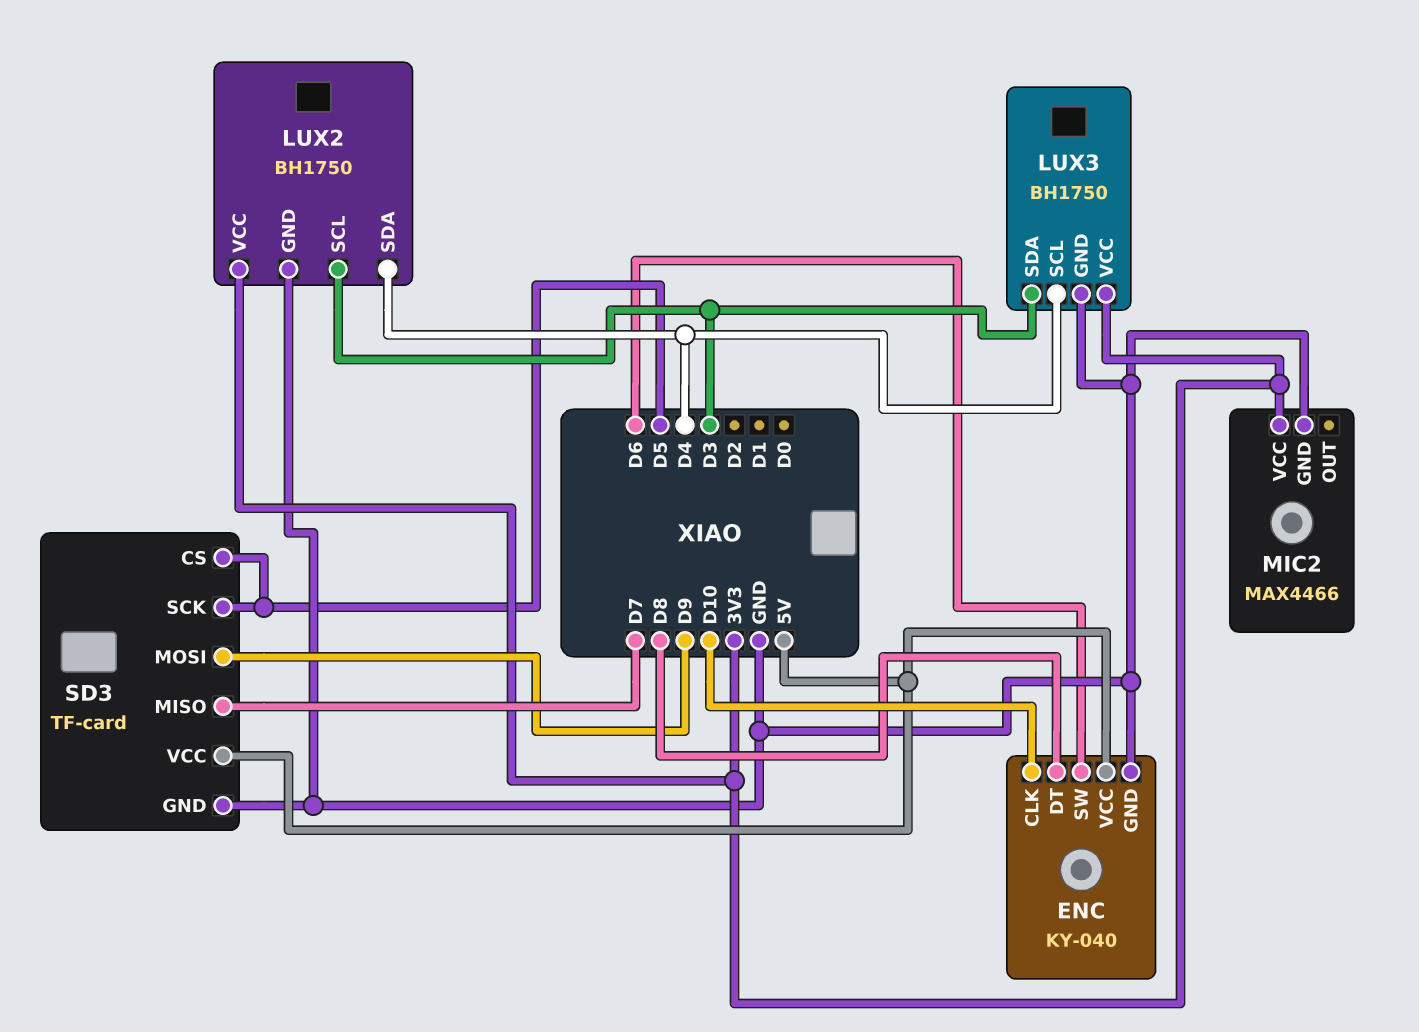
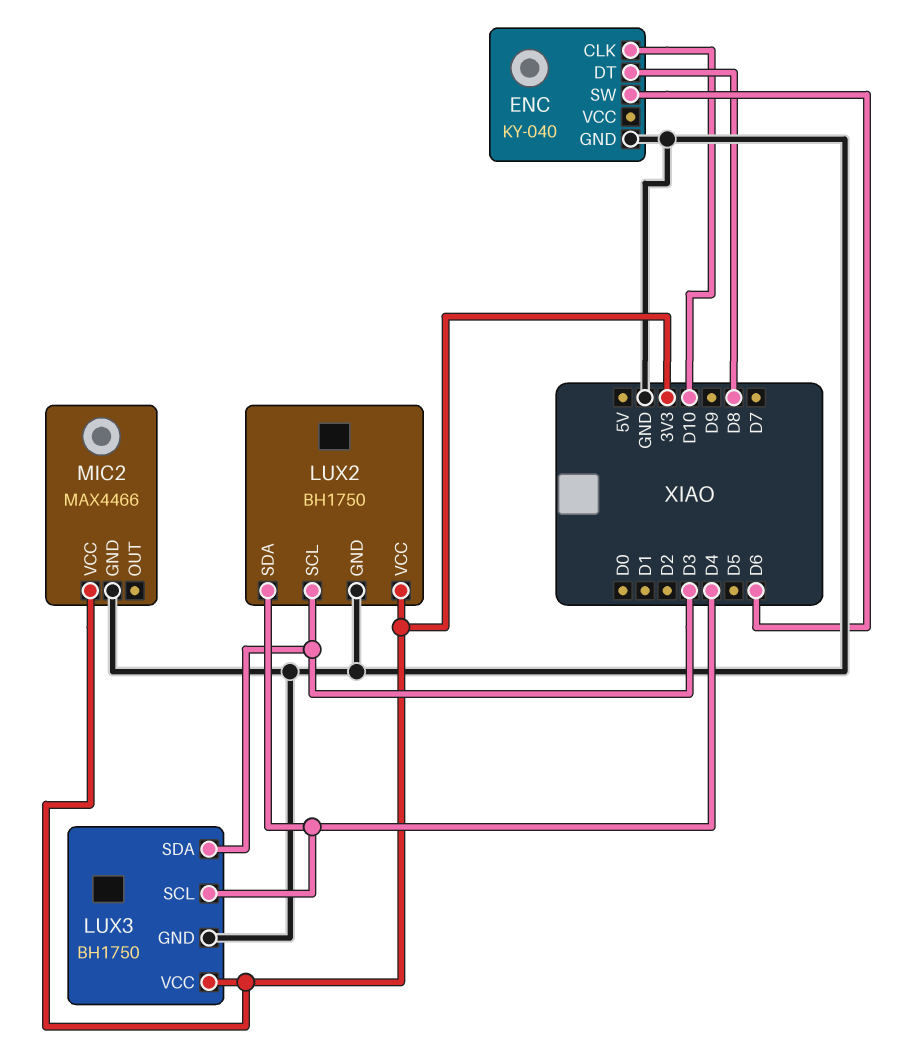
ENC pin VCC: 5V -> none
SD3: TF-card -> none
SD3 pin CS: D5 -> none
SD3 pin GND: GND -> none
SD3 pin MISO: D7 -> none
SD3 pin MOSI: D9 -> none
SD3 pin SCK: D5 -> none
SD3 pin VCC: 5V -> none

